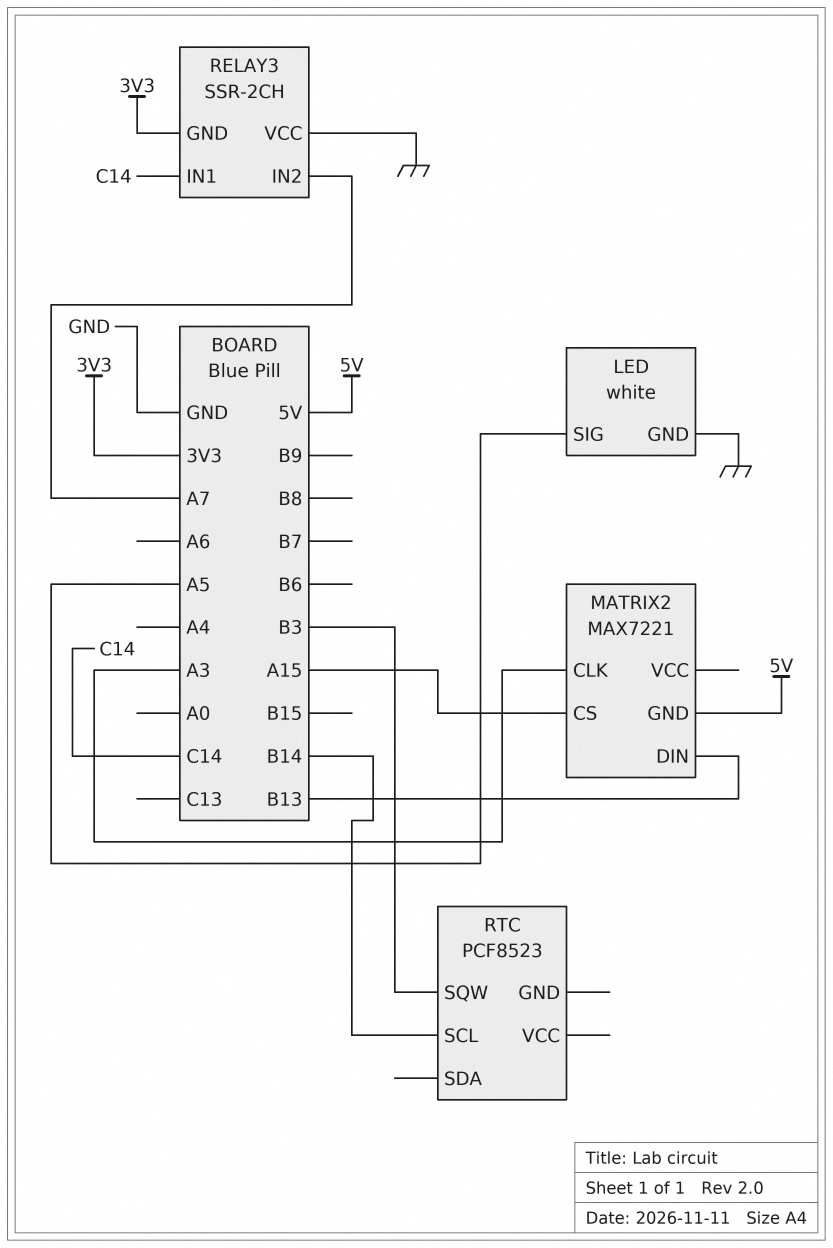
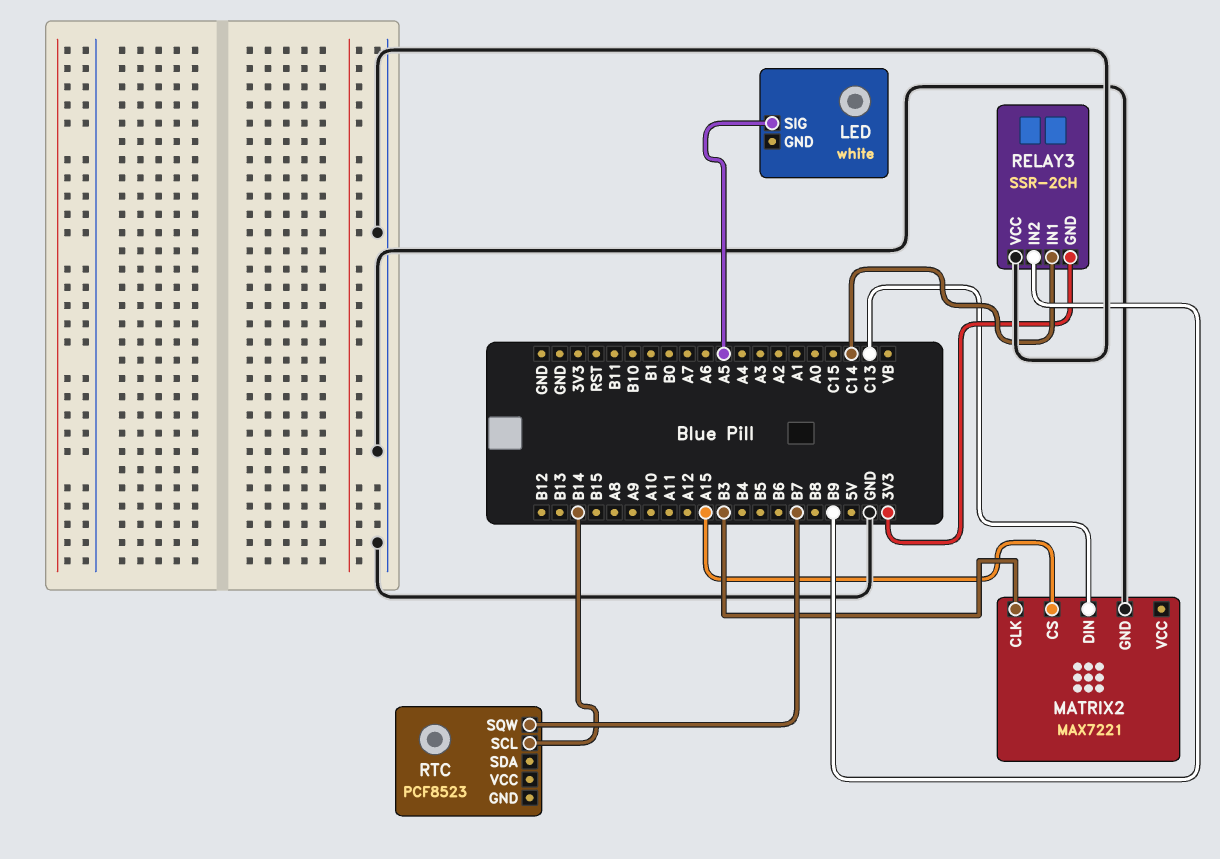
LED pin GND: GND -> none
MATRIX2 pin CLK: A3 -> B3
MATRIX2 pin DIN: B13 -> C13
MATRIX2 pin GND: 5V -> GND
RELAY3 pin IN2: A7 -> B9
RTC pin SQW: B3 -> B7

